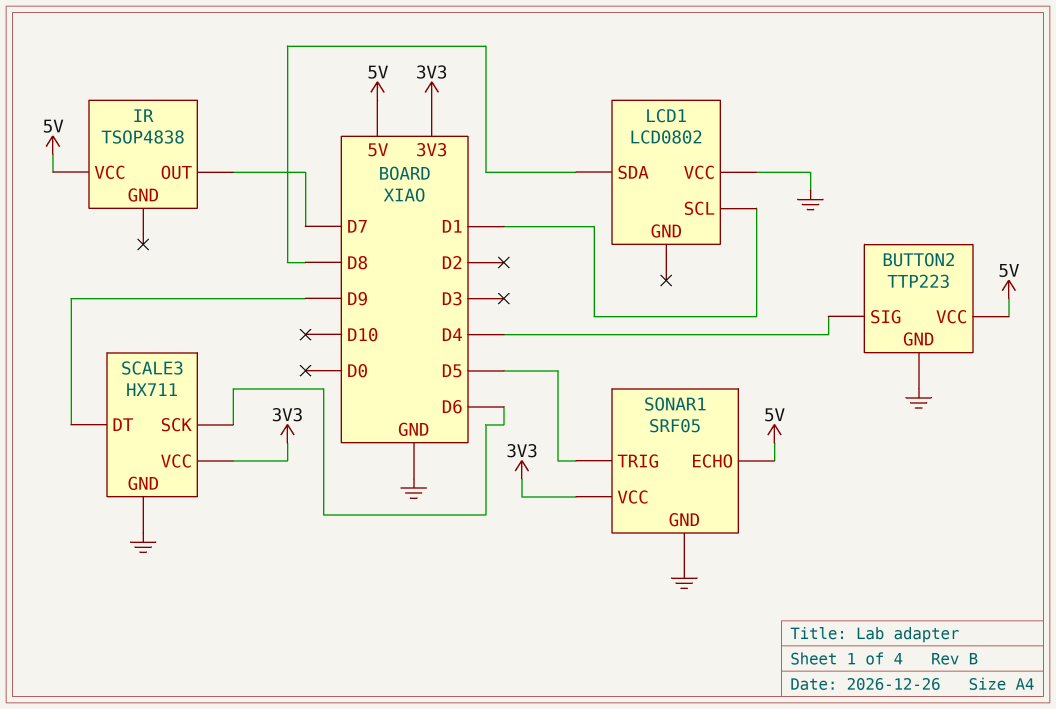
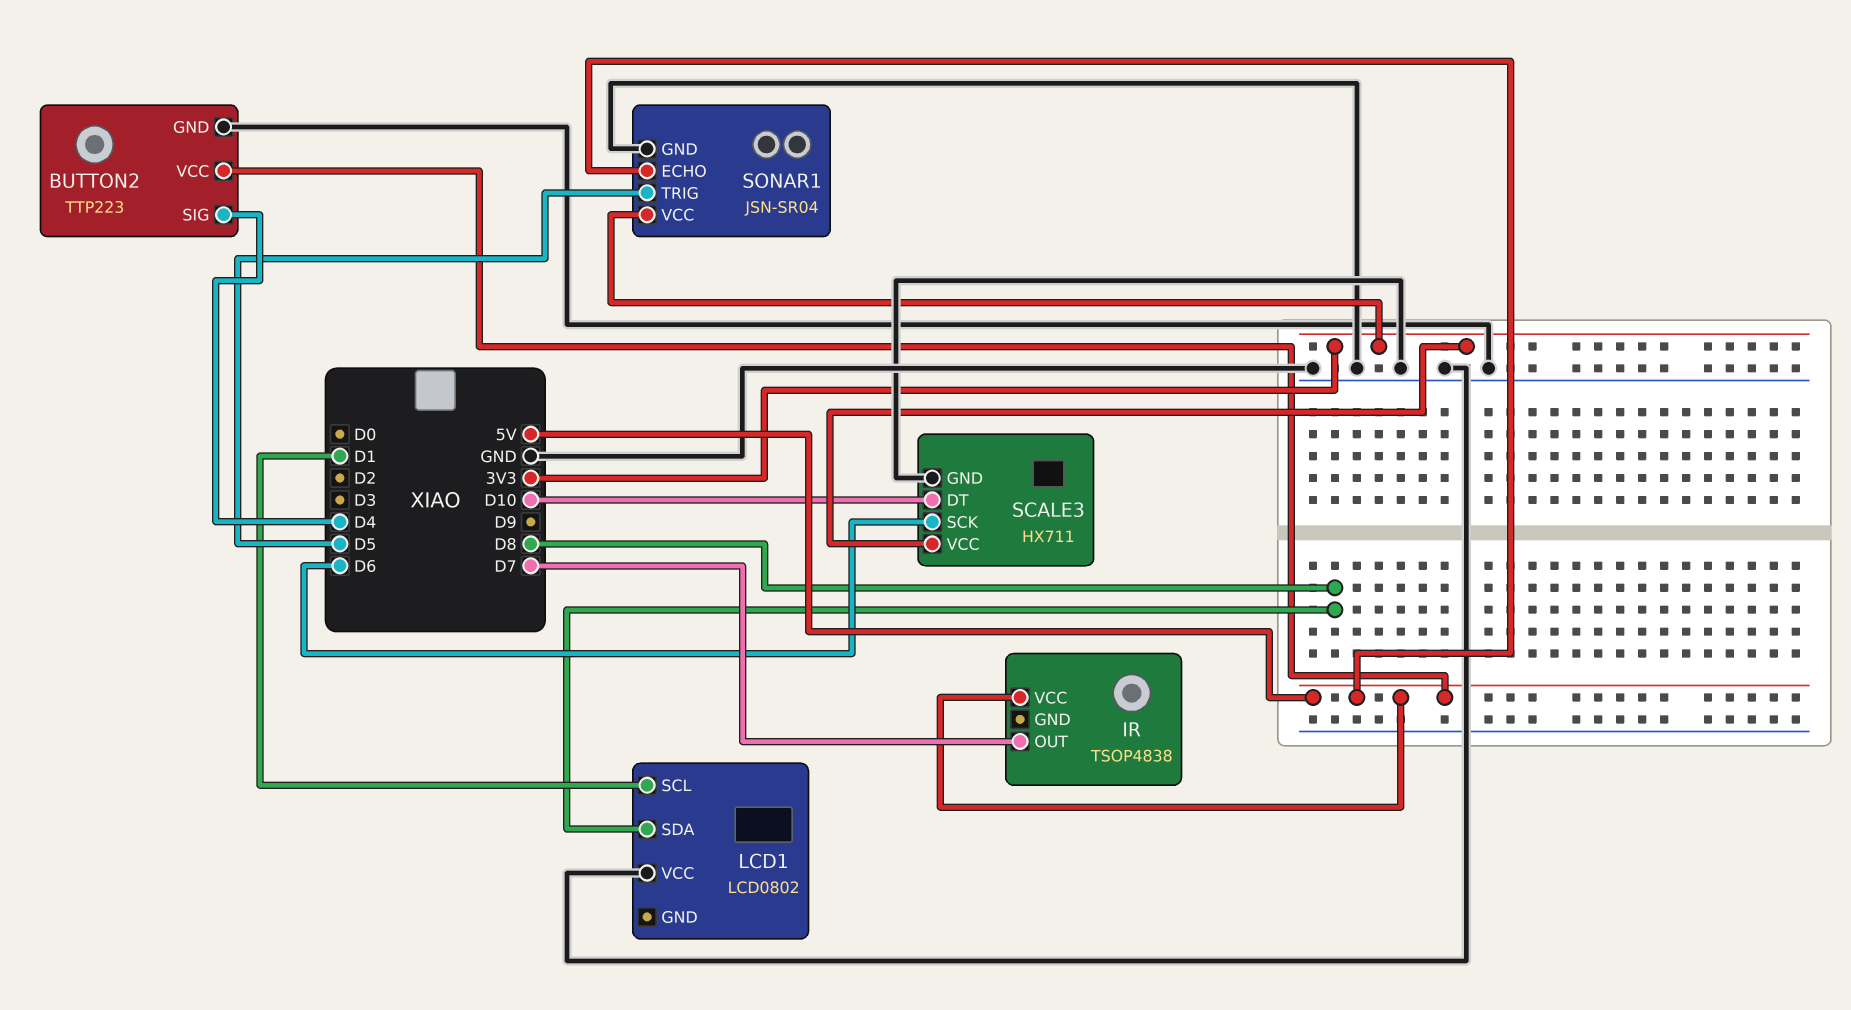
SCALE3 pin DT: D9 -> D10
SONAR1: SRF05 -> JSN-SR04

